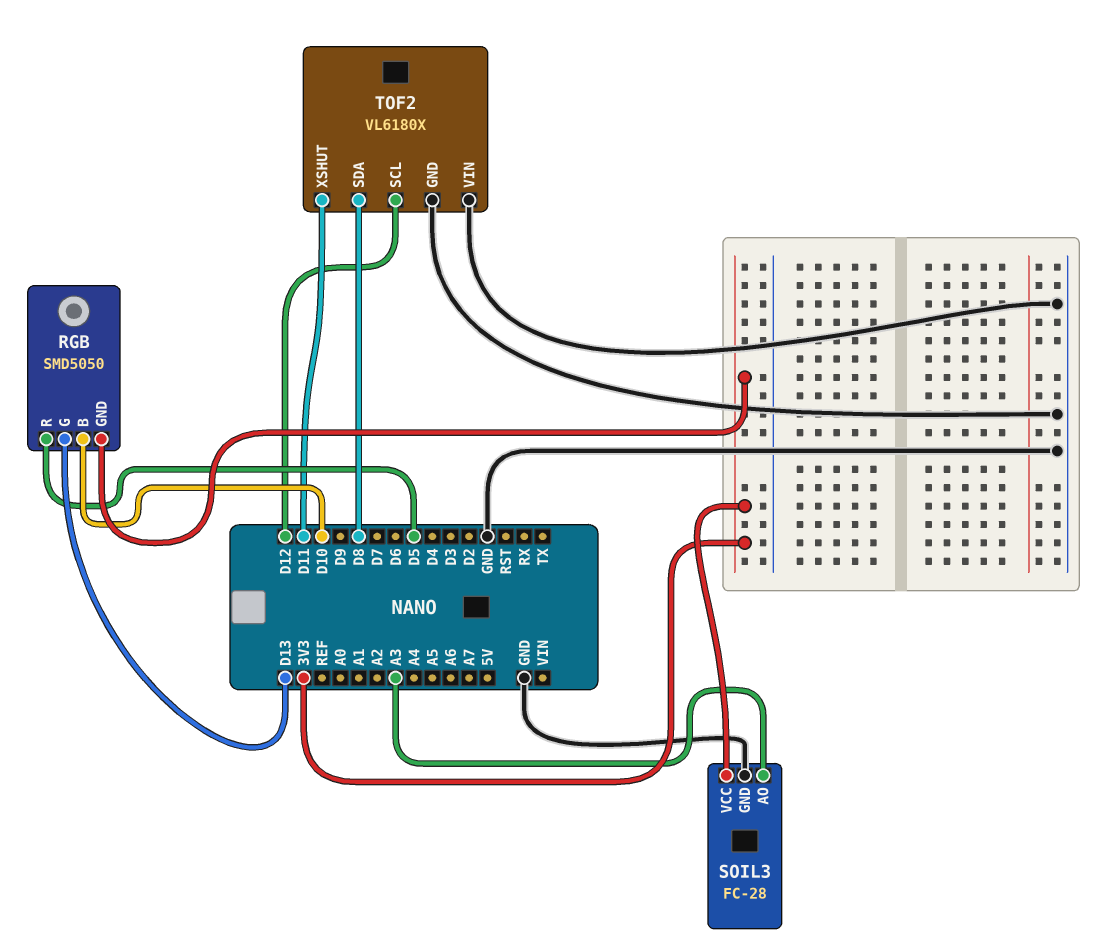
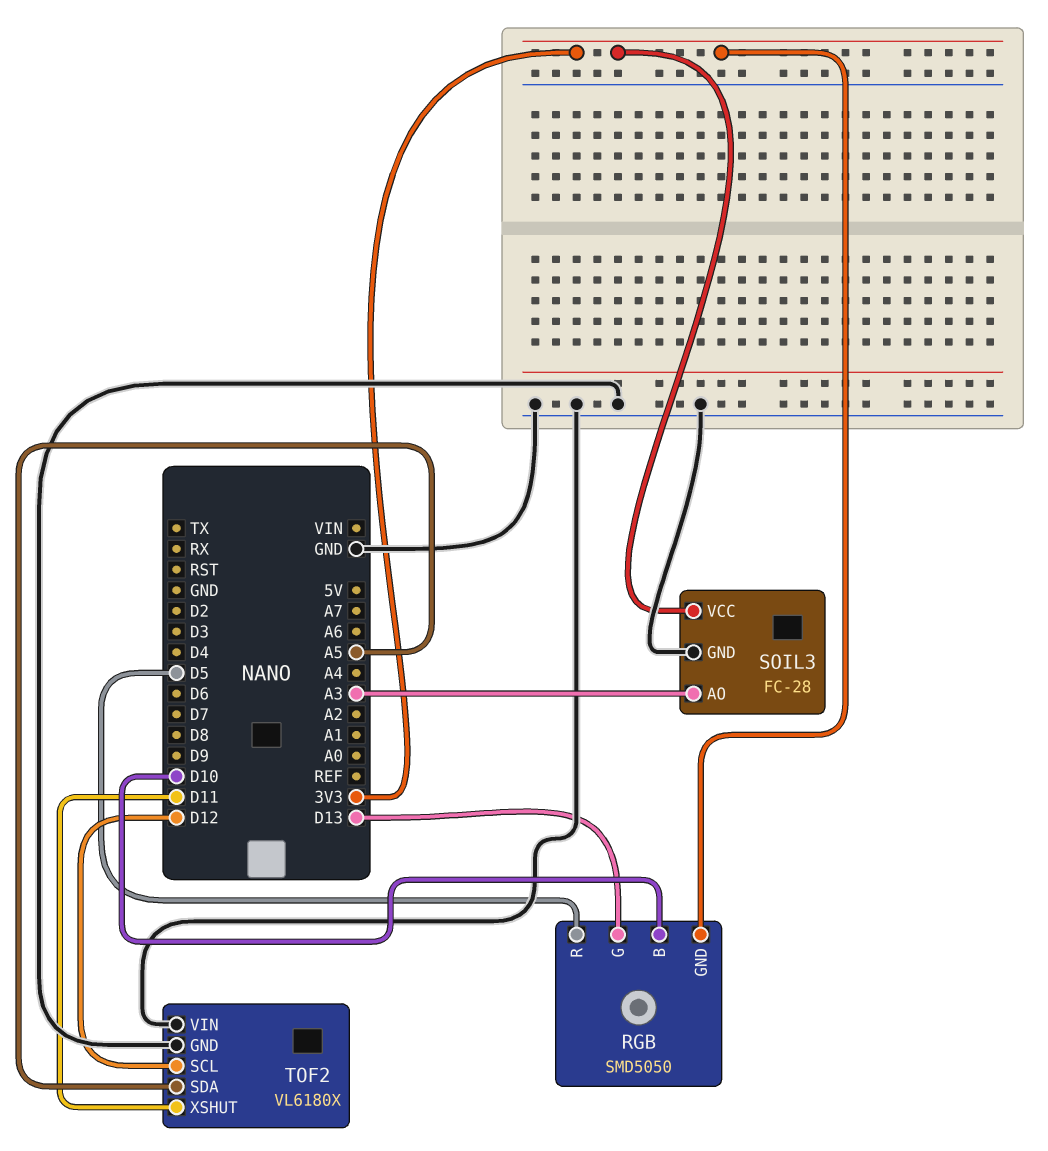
TOF2 pin SDA: D8 -> A5

